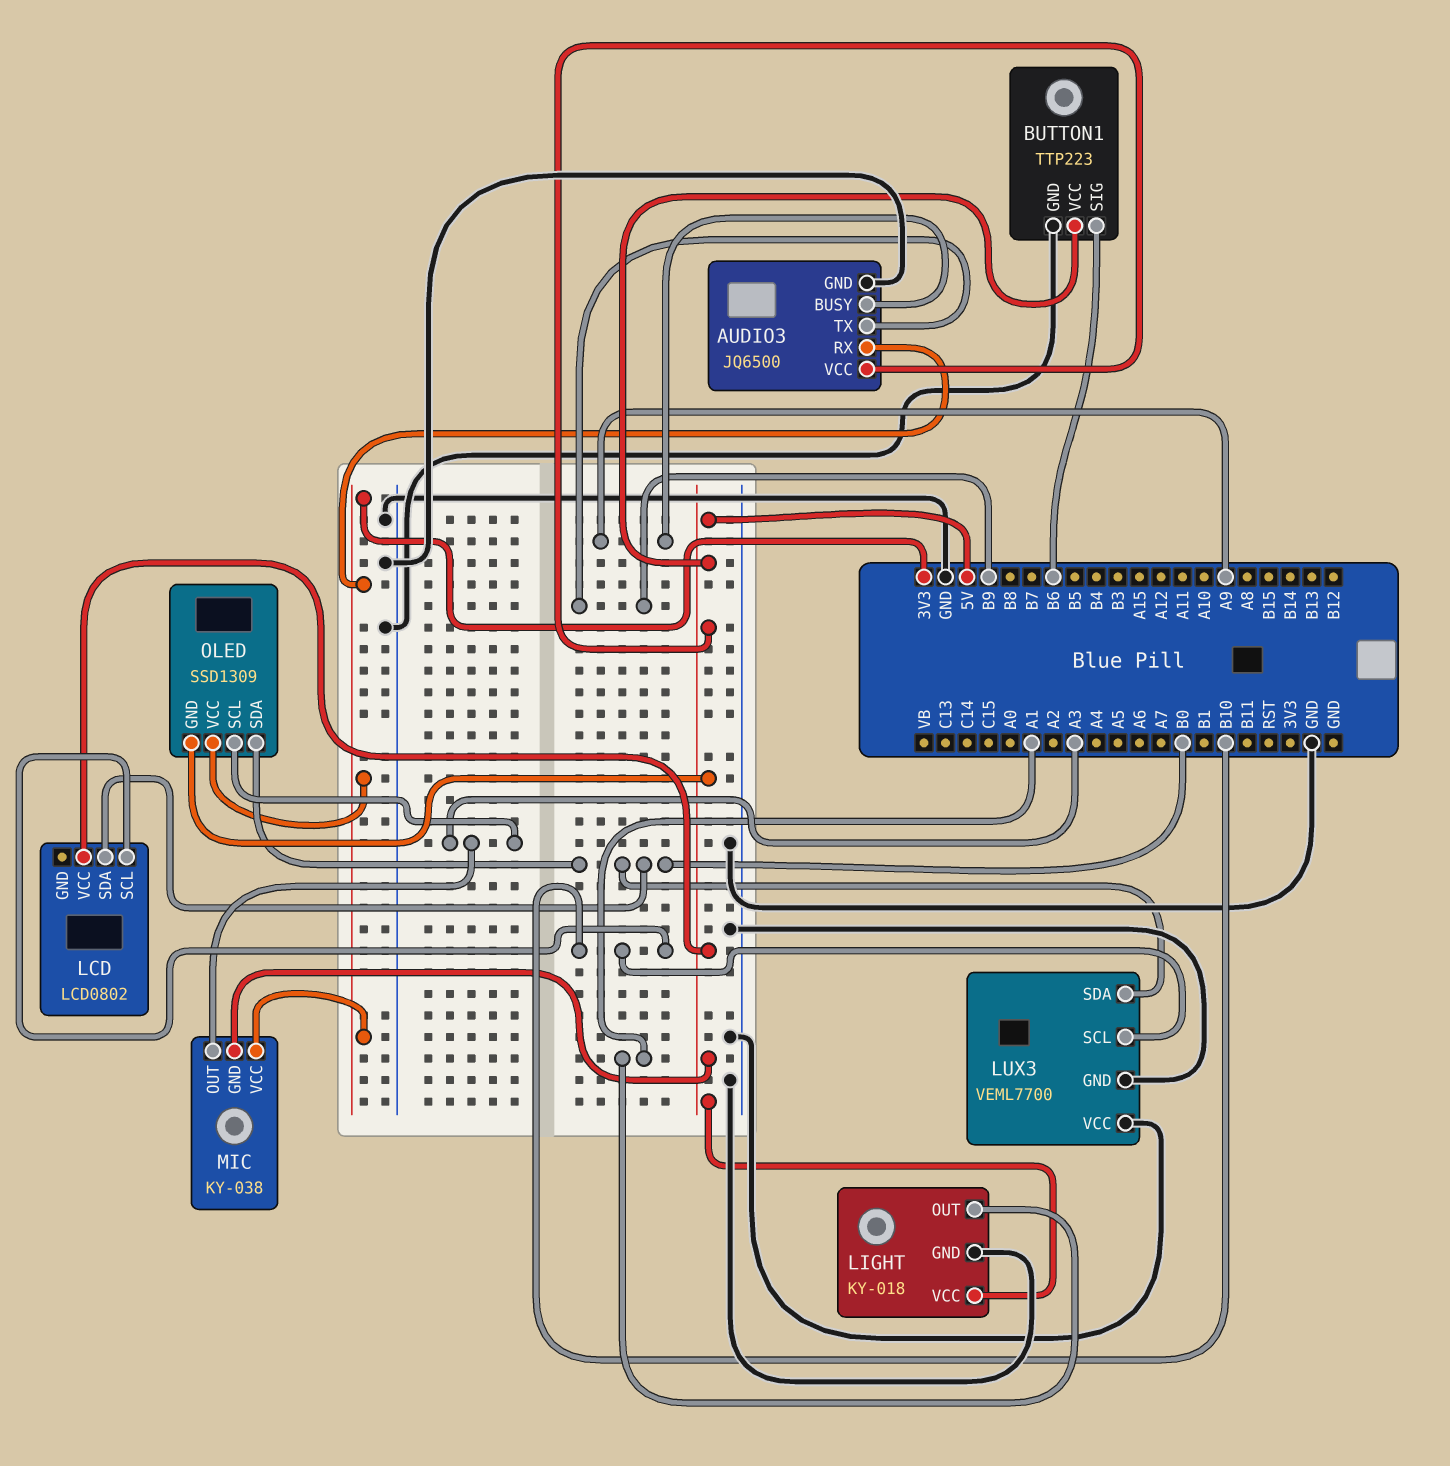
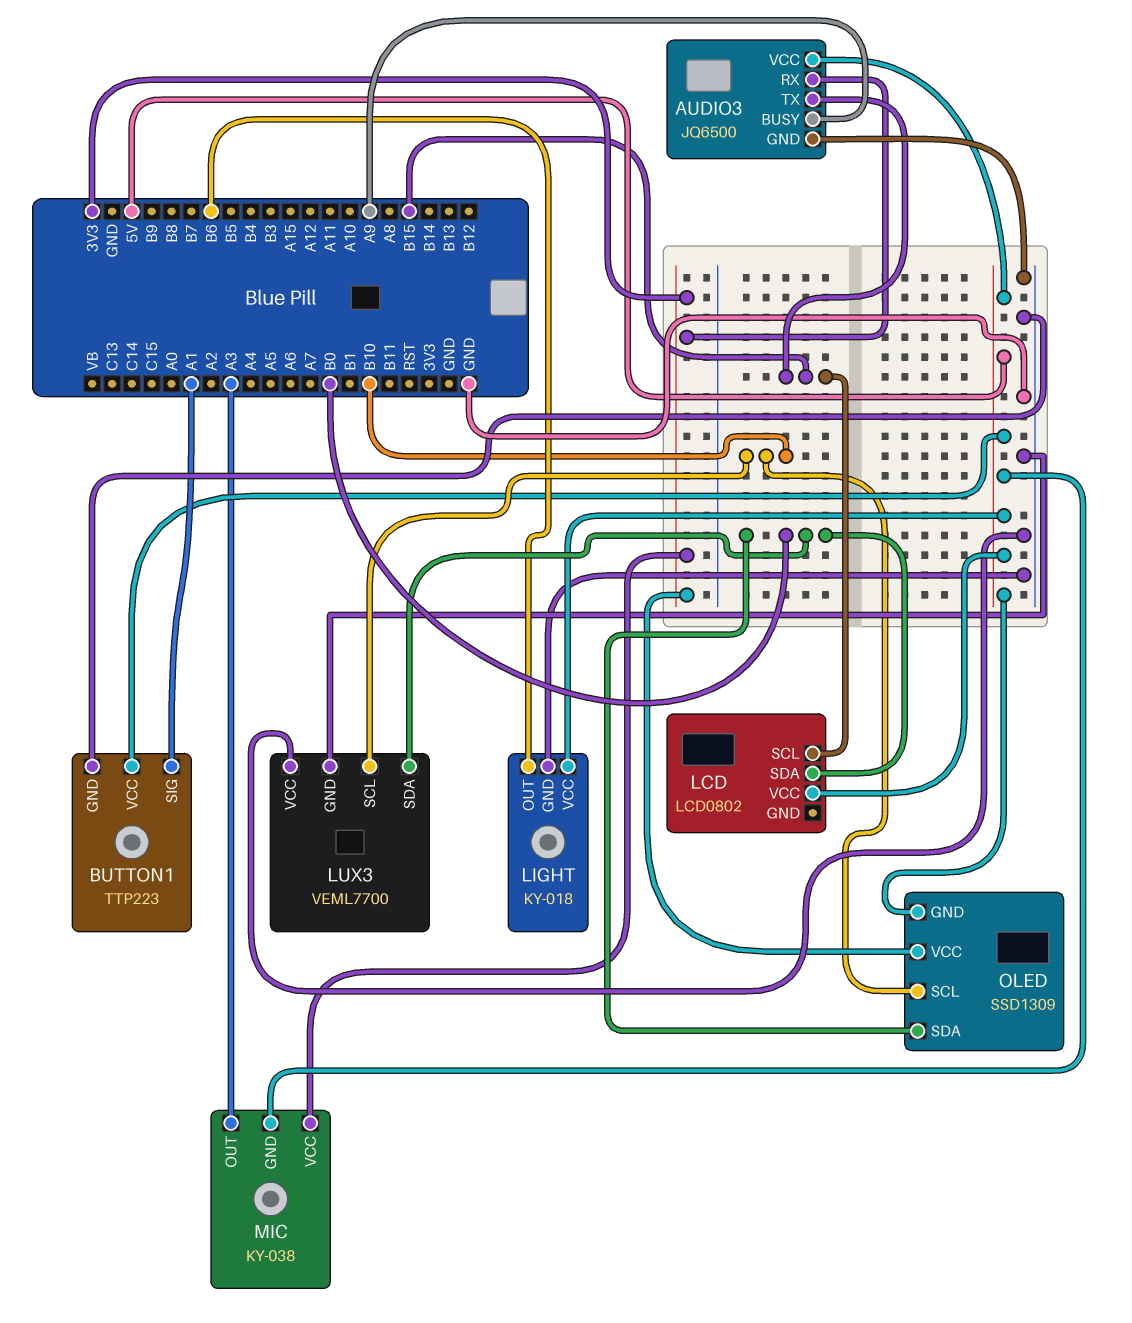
AUDIO3 pin TX: B9 -> B15
BUTTON1 pin SIG: B6 -> A1
LCD pin SCL: B10 -> B15
LIGHT pin OUT: A1 -> B6
OLED pin SCL: A3 -> B10

